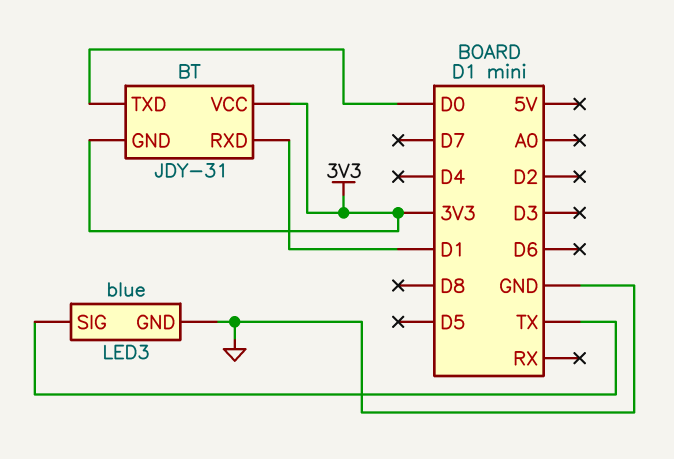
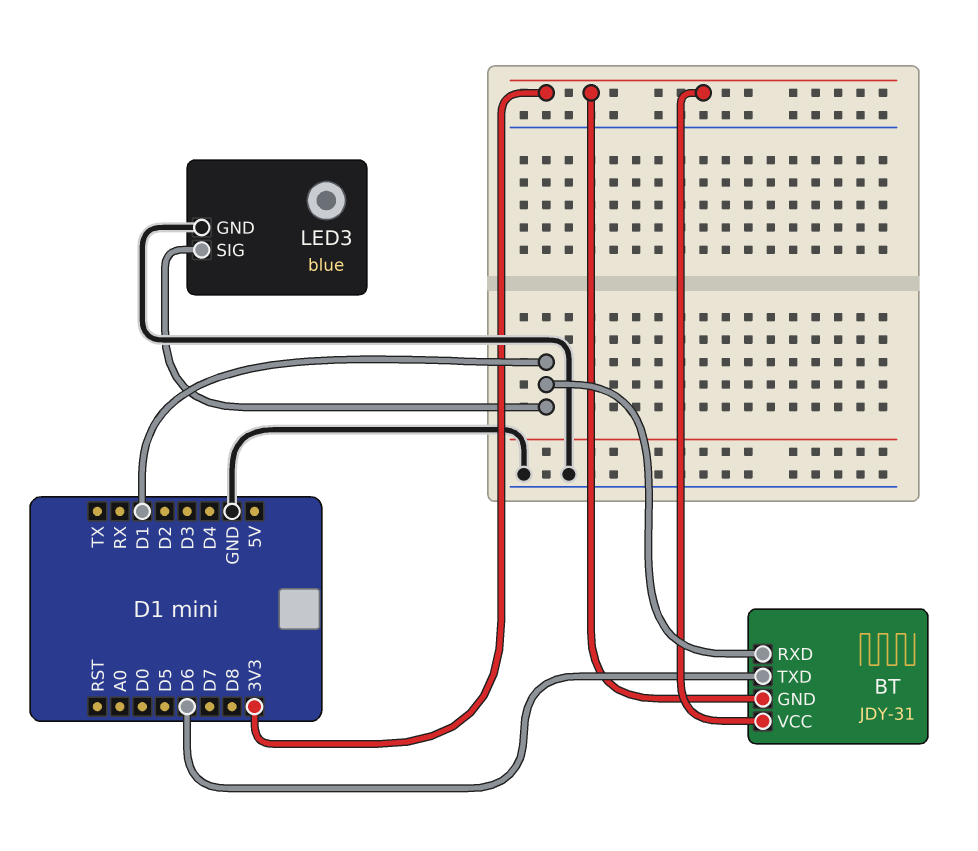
BT pin TXD: D0 -> D6
LED3 pin SIG: TX -> D1

